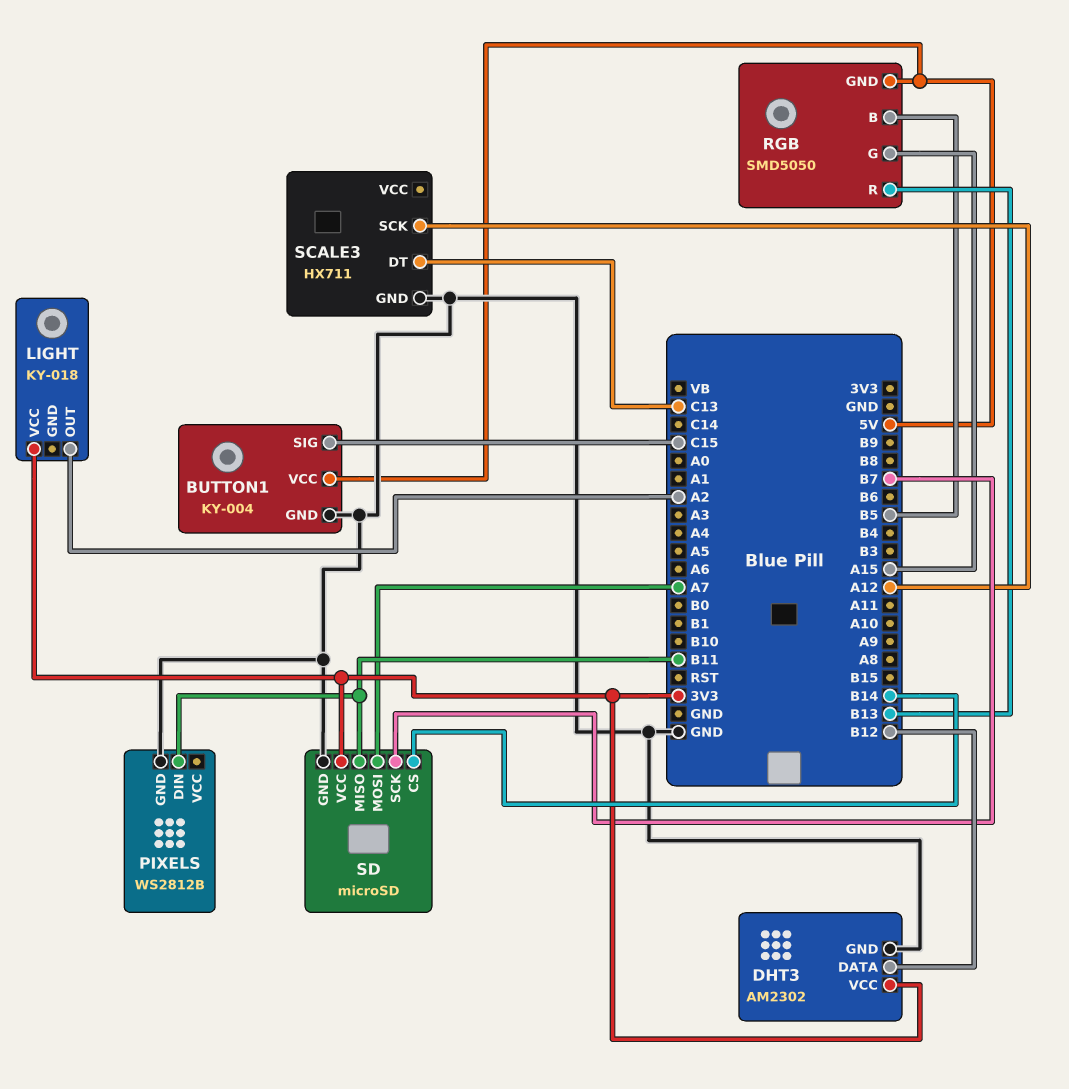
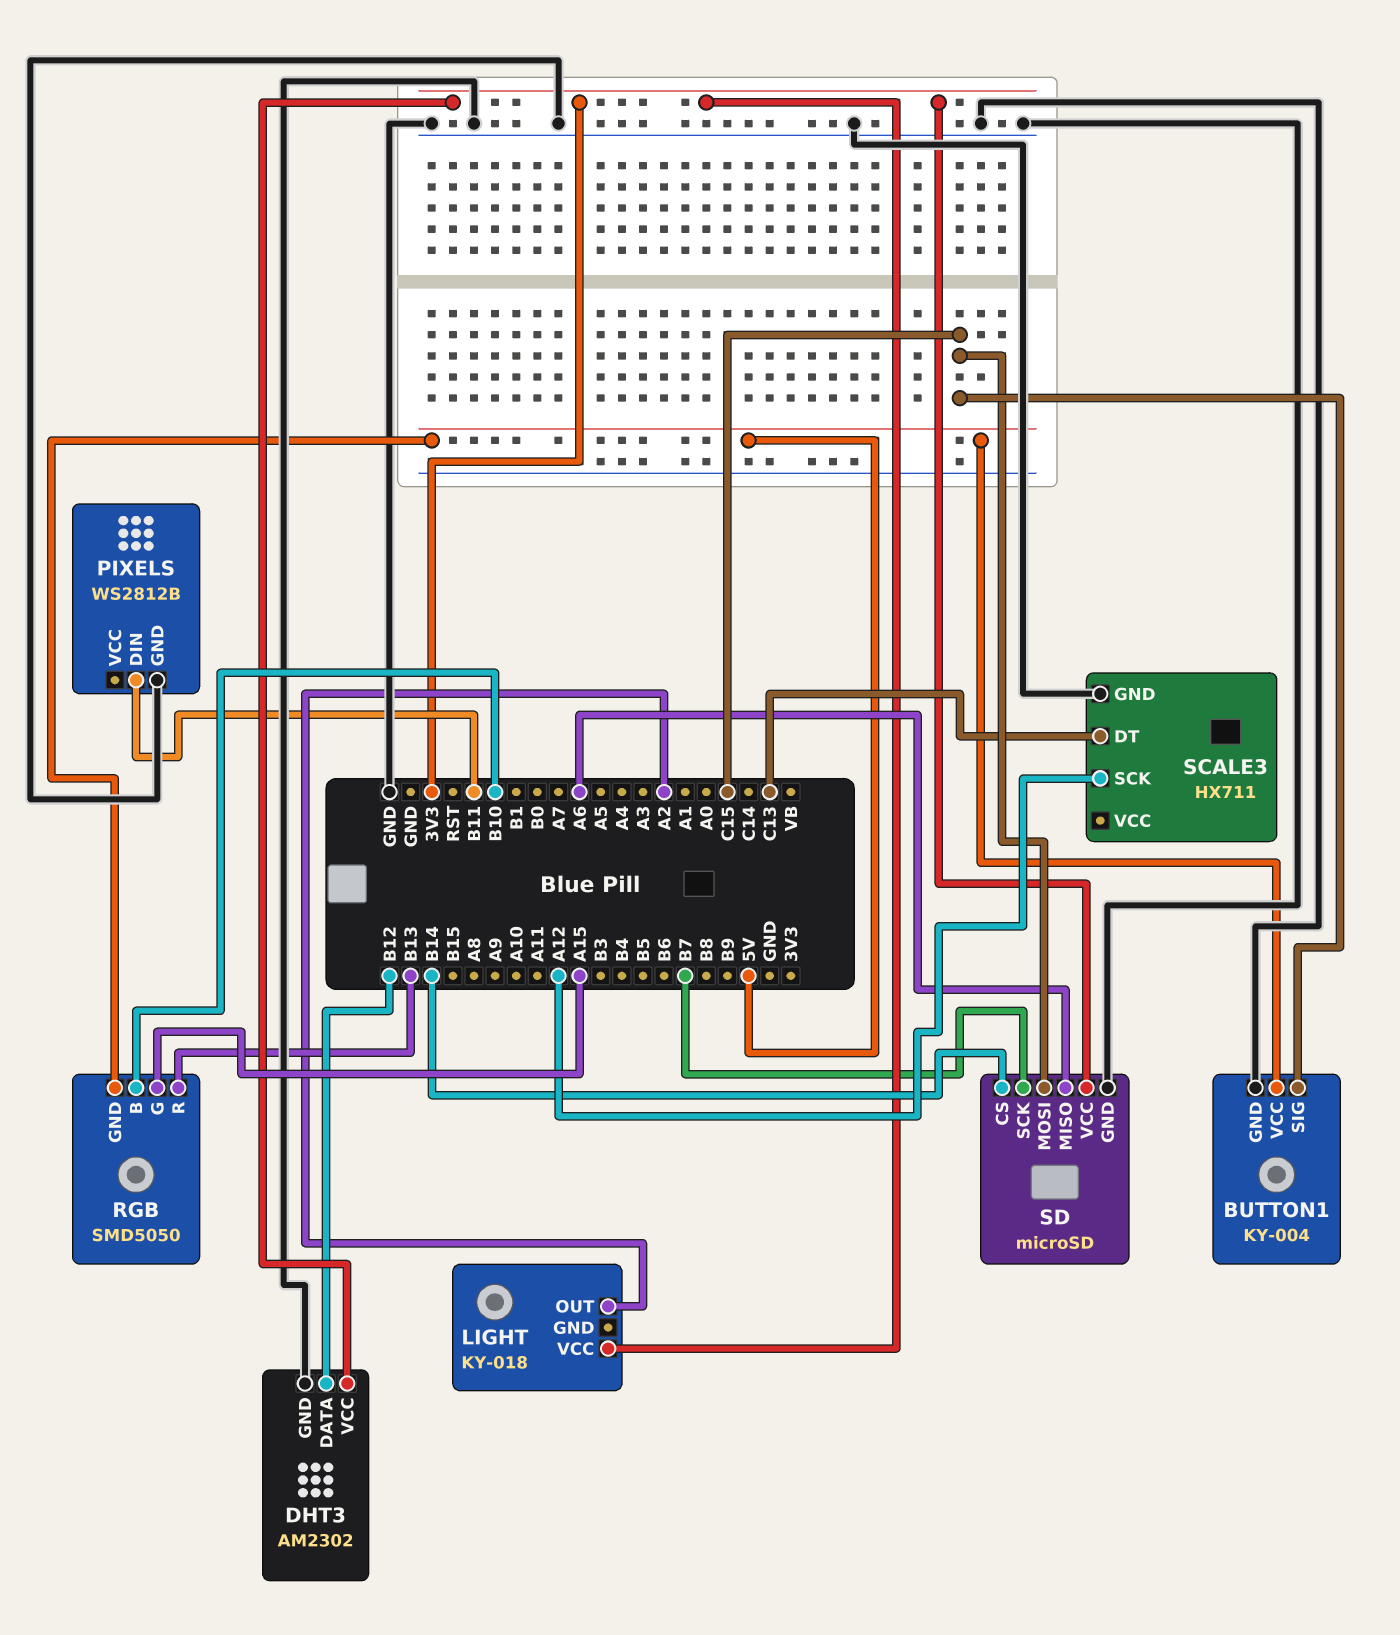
RGB pin B: B5 -> B10
SD pin MISO: B11 -> A6
SD pin MOSI: A7 -> C15

